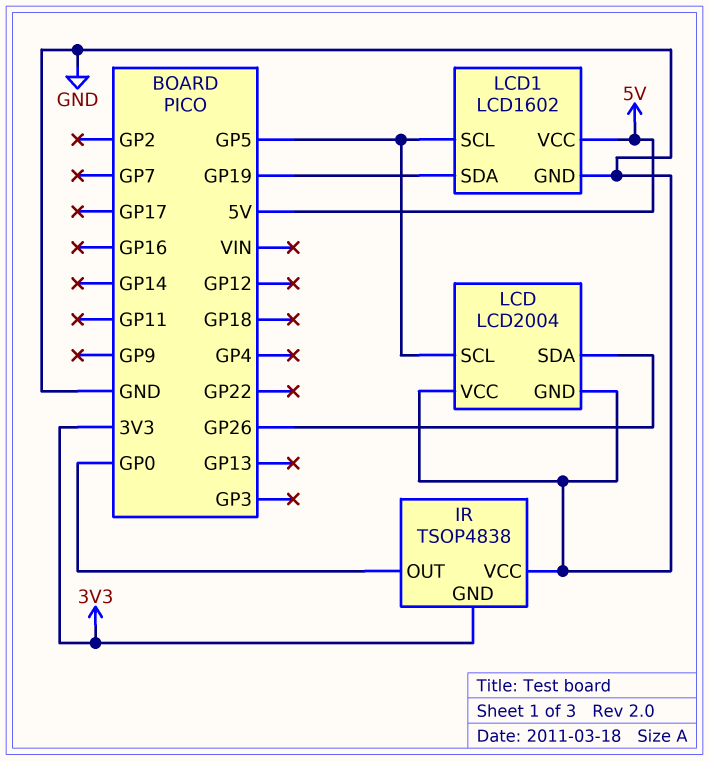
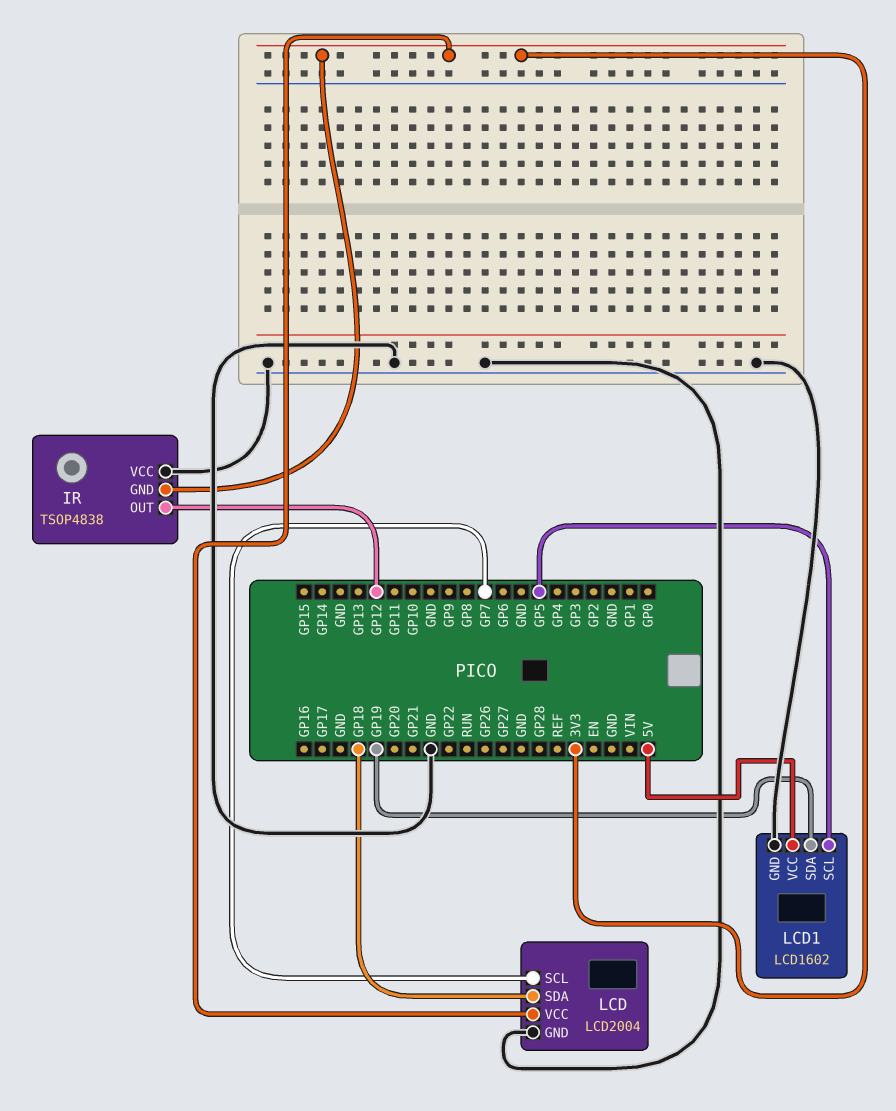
IR pin OUT: GP0 -> GP12
LCD pin SCL: GP5 -> GP7
LCD pin SDA: GP26 -> GP18
LCD pin VCC: GND -> 3V3

